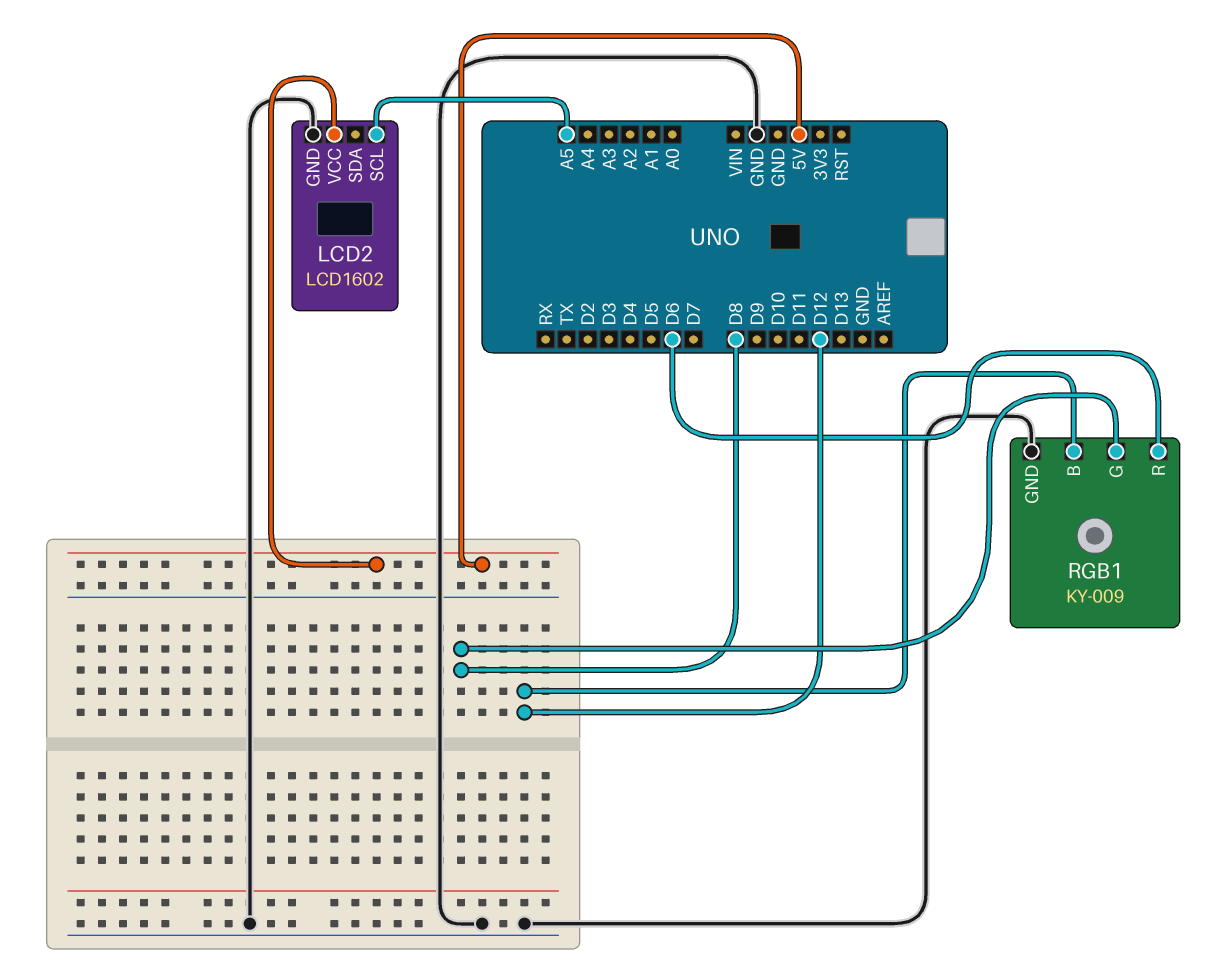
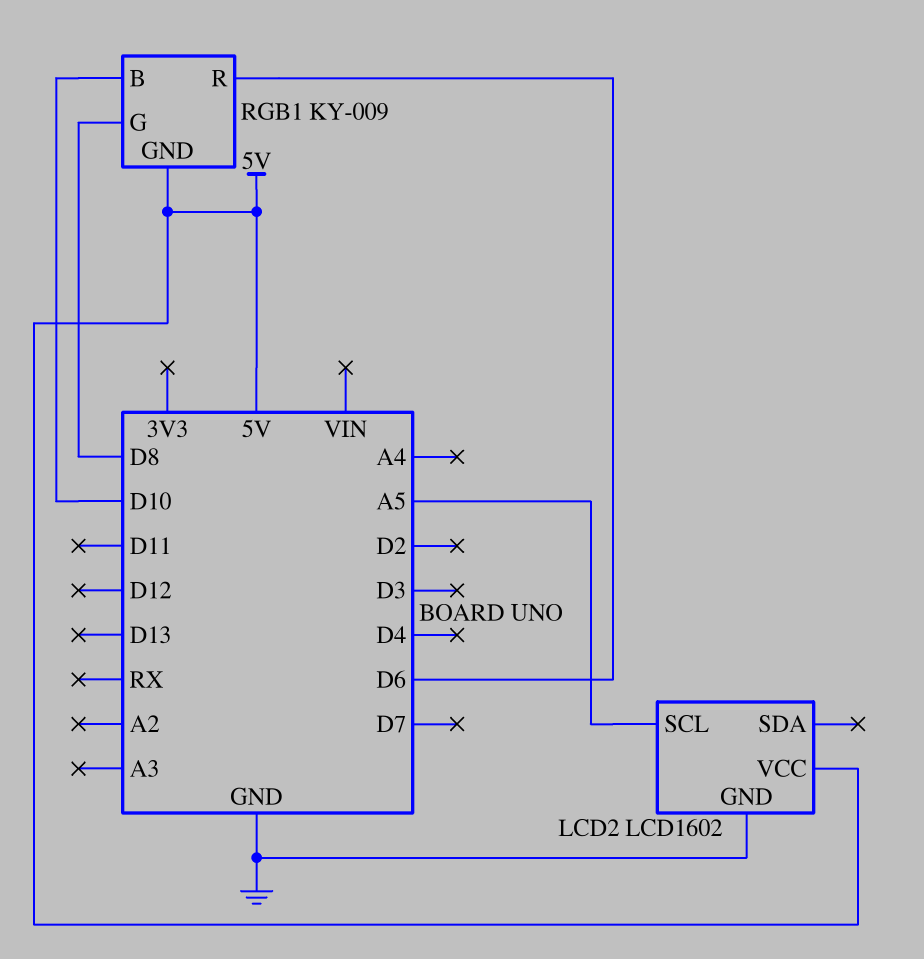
RGB1 pin B: D12 -> D10
RGB1 pin GND: GND -> 5V

